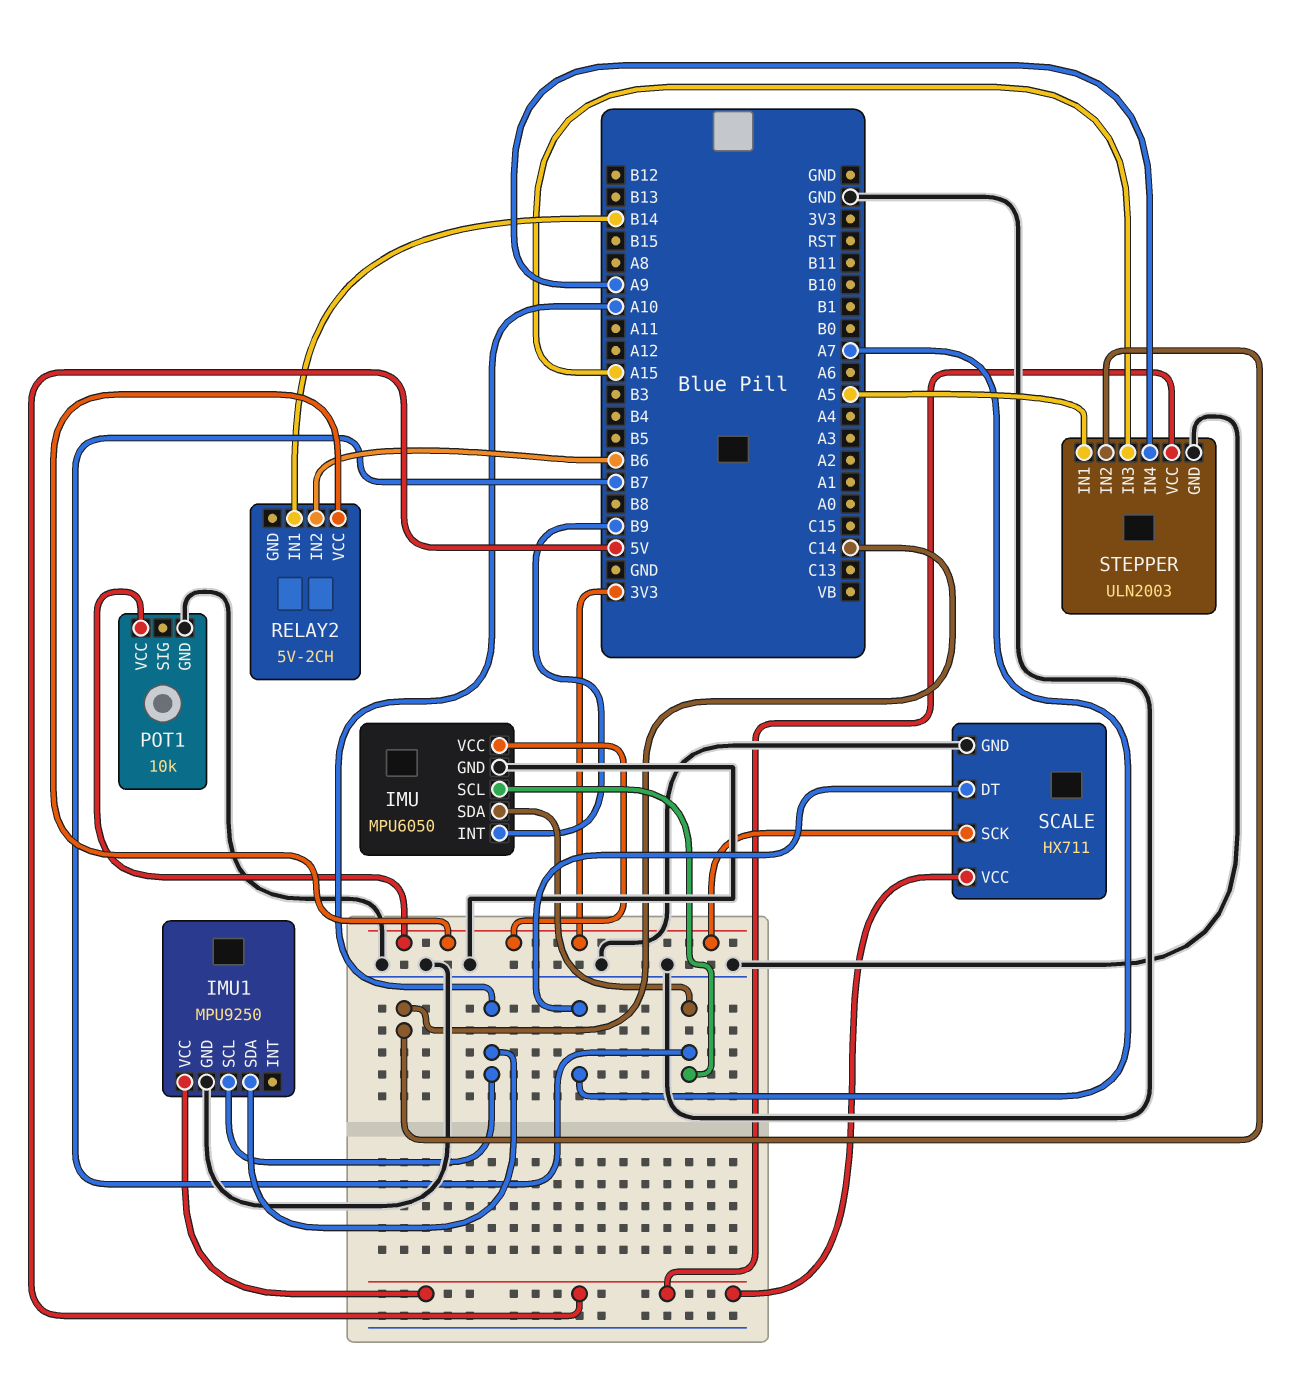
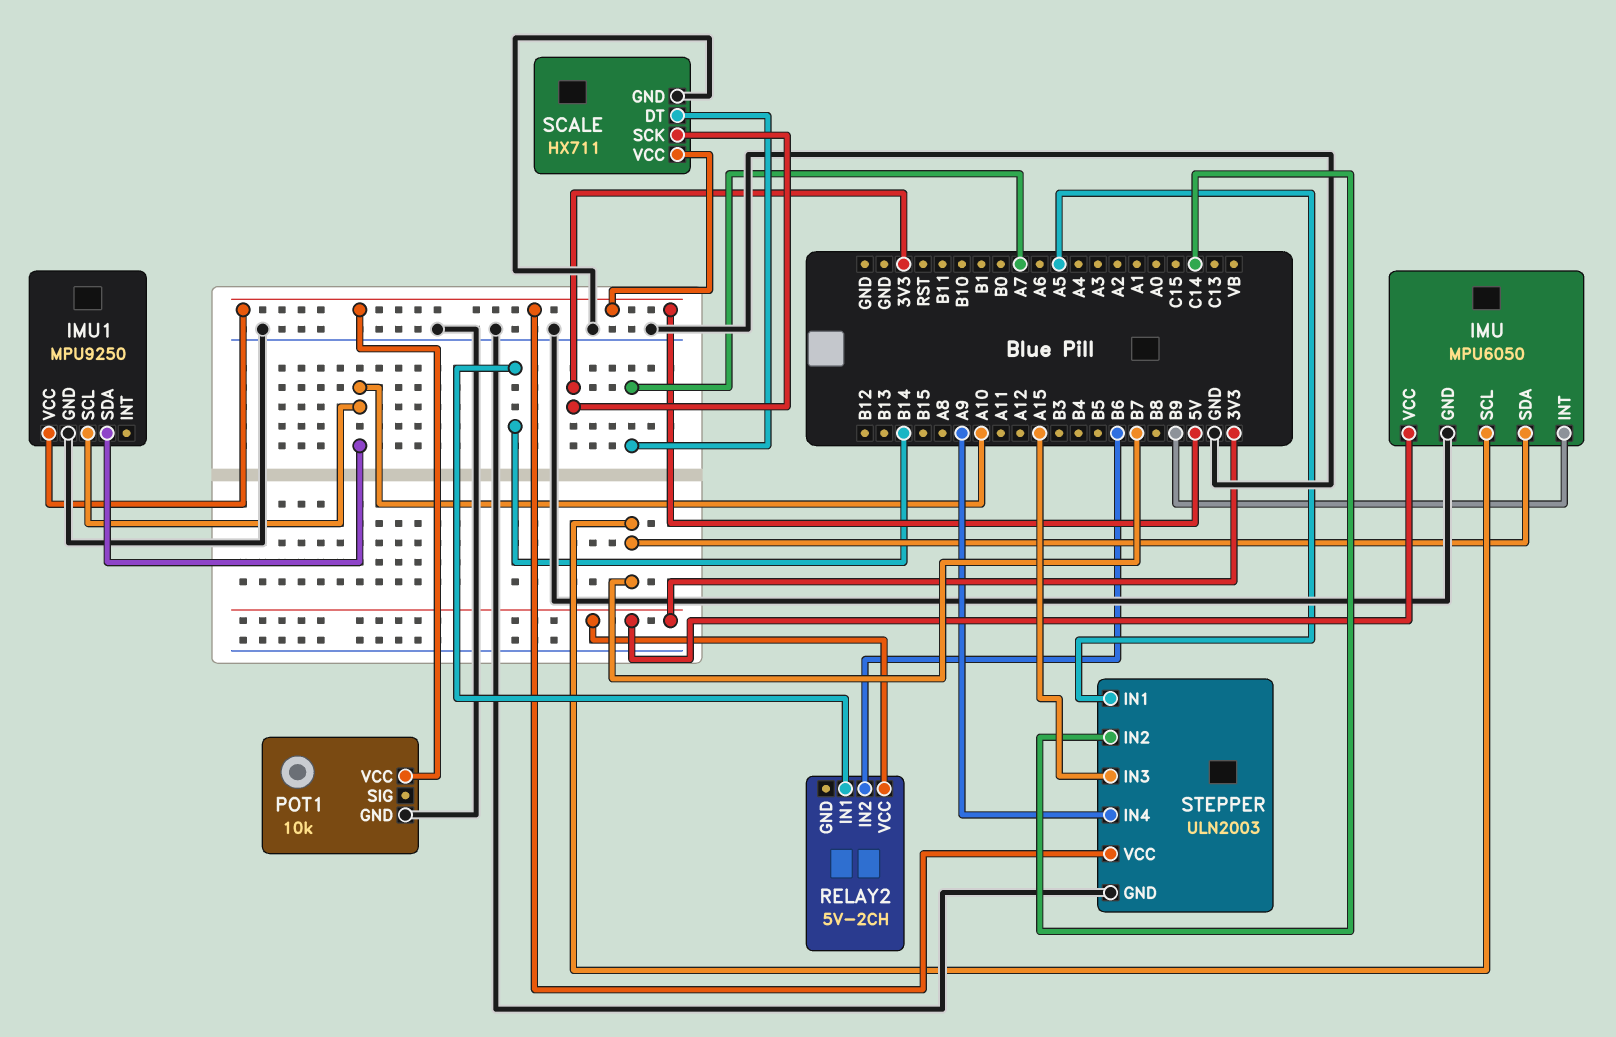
POT1 pin VCC: 3V3 -> 5V

